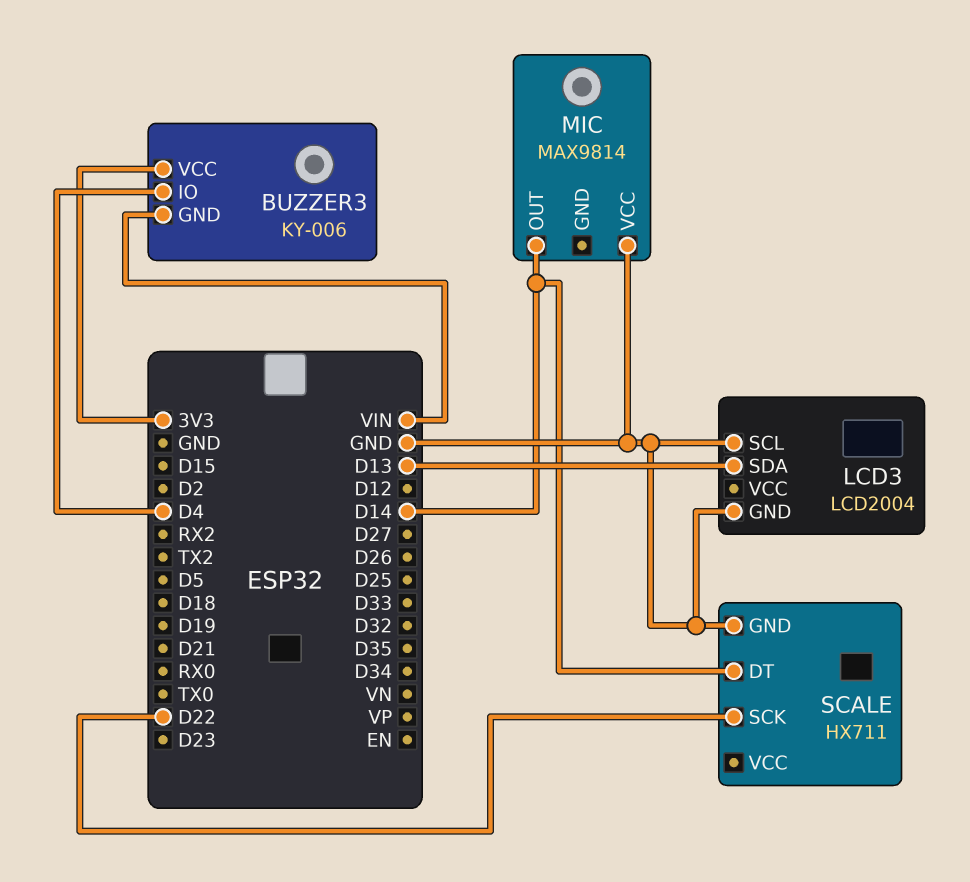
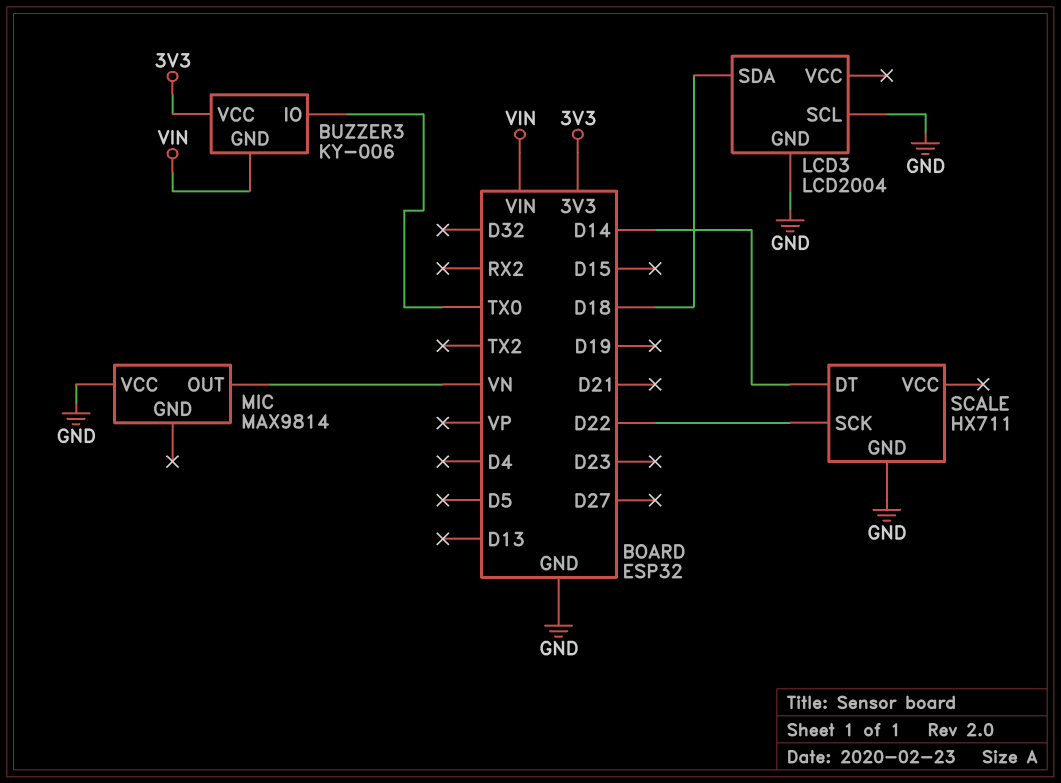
BUZZER3 pin IO: D4 -> TX0
LCD3 pin SDA: D13 -> D18
MIC pin OUT: D14 -> VN

